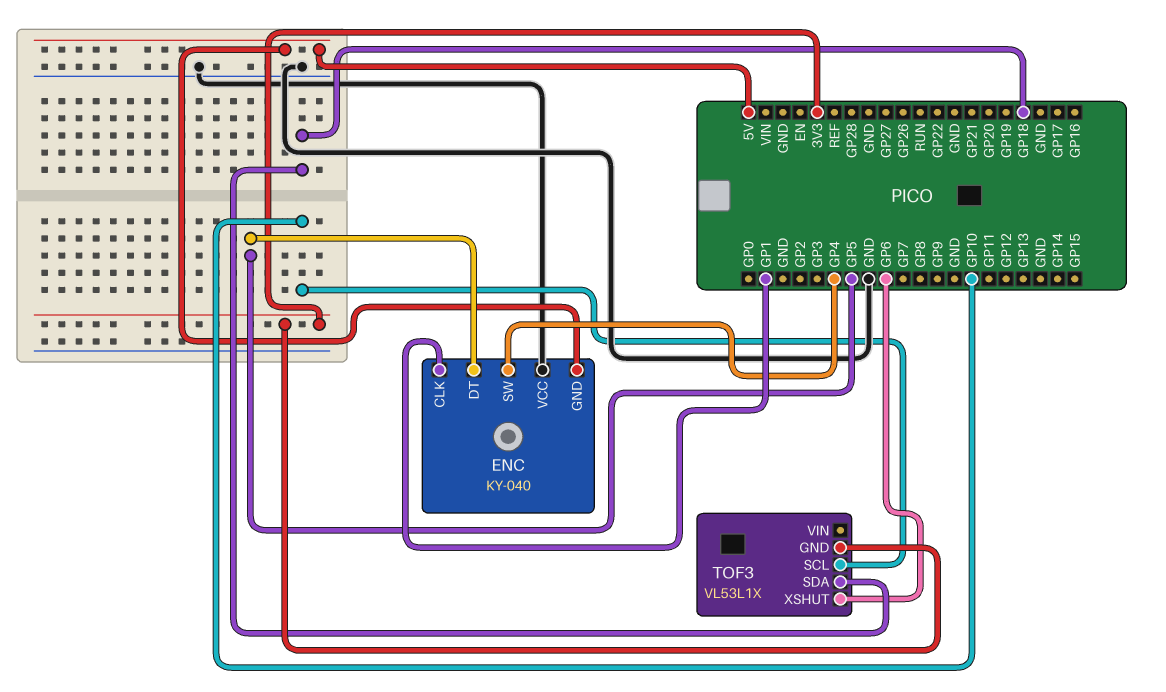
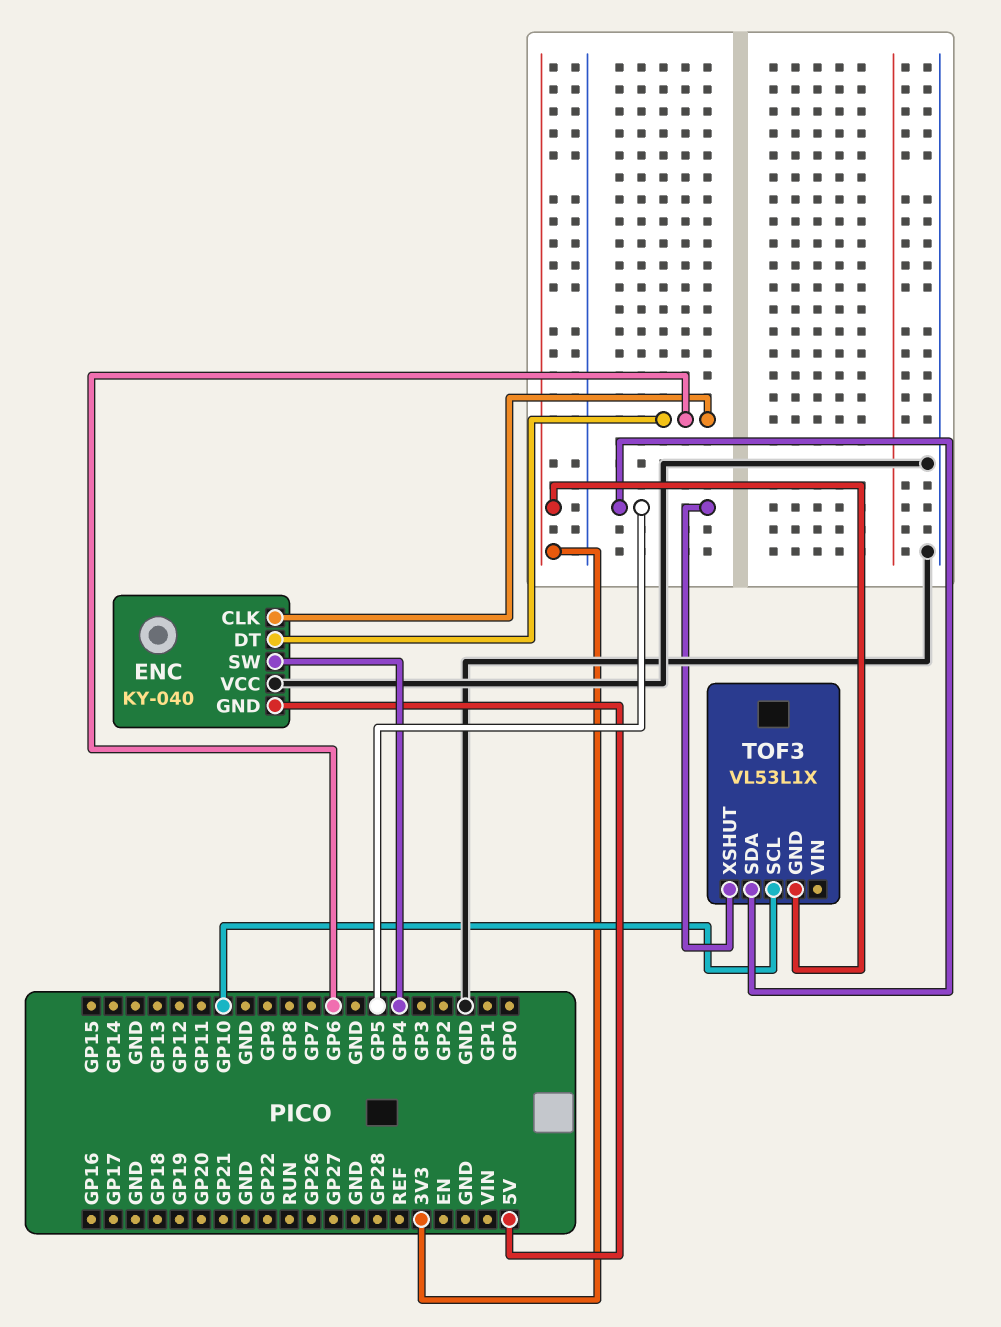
ENC pin CLK: GP1 -> GP6
ENC pin DT: GP5 -> GP6
TOF3 pin SDA: GP18 -> GP5
TOF3 pin XSHUT: GP6 -> GP5

